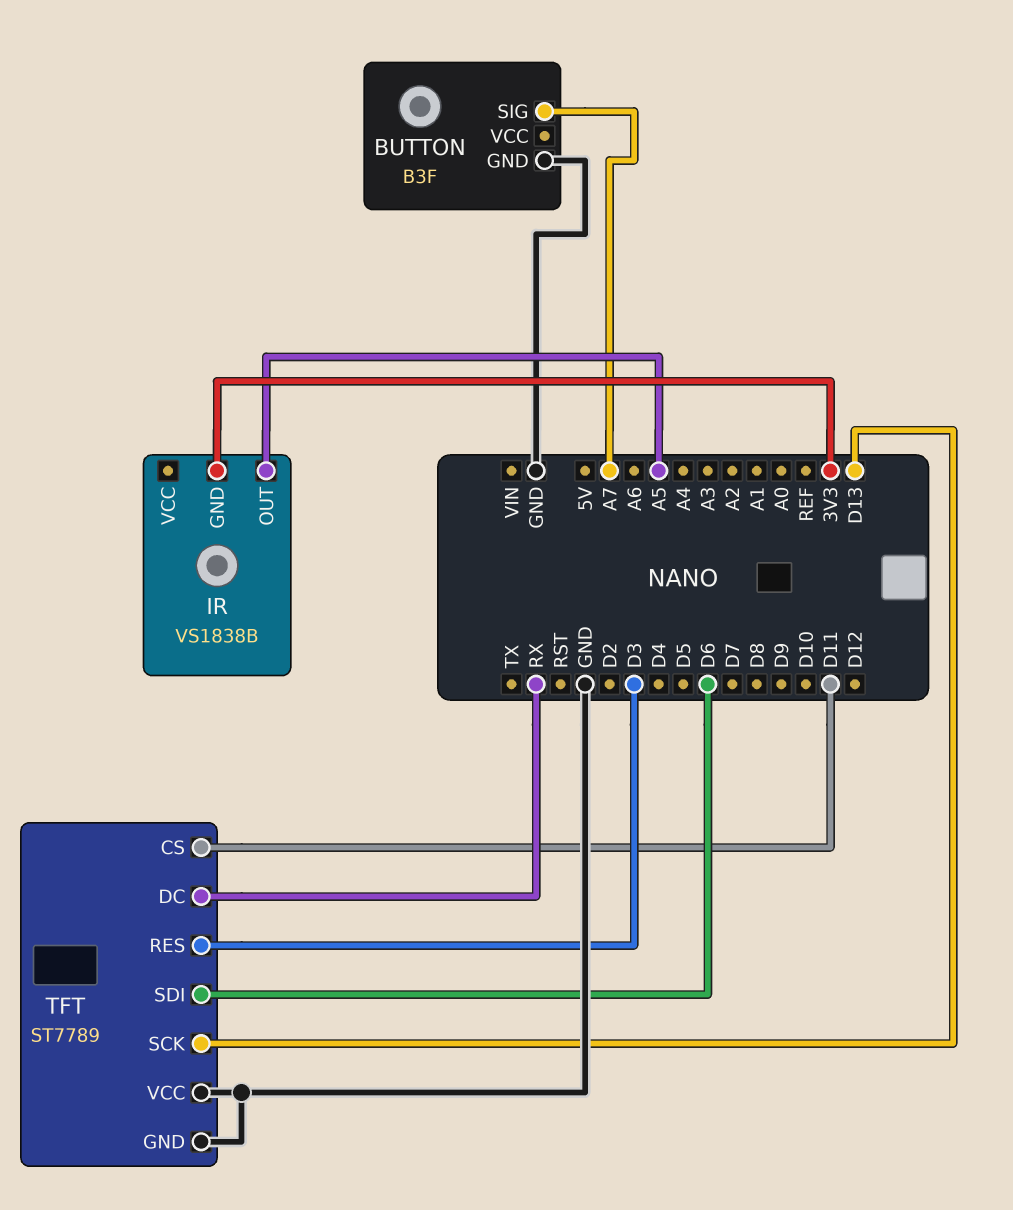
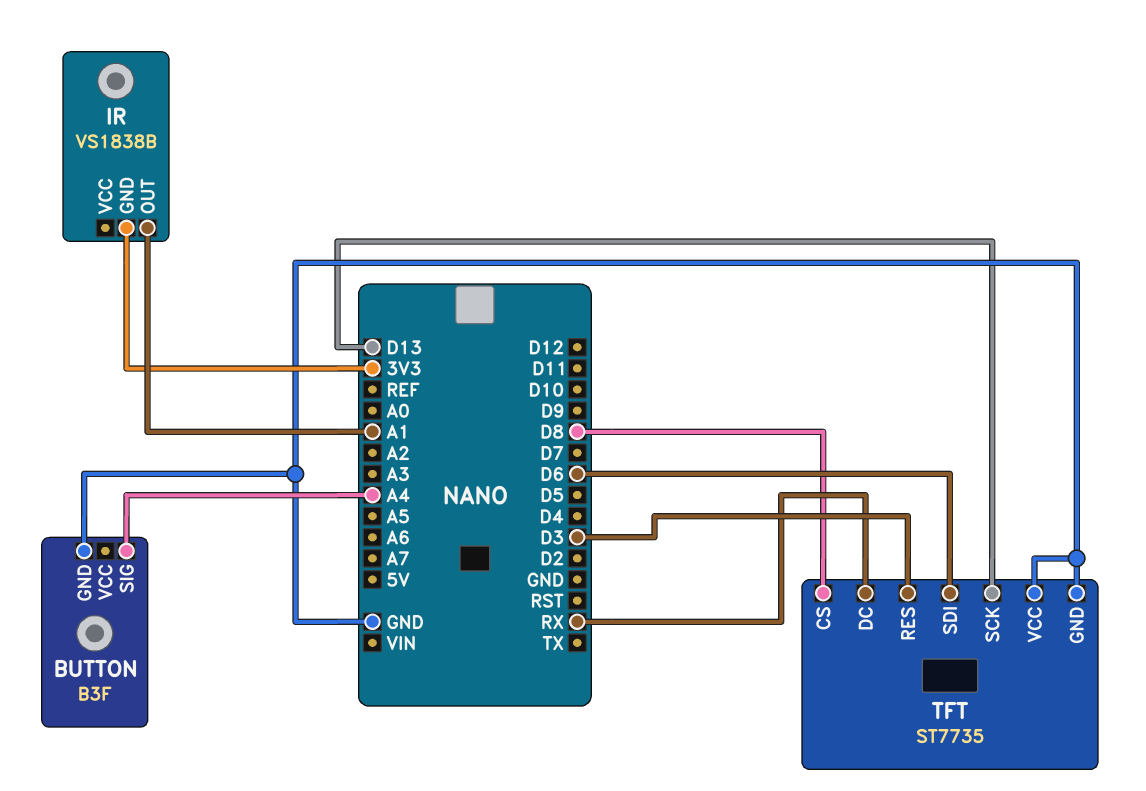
BUTTON pin SIG: A7 -> A4
IR pin OUT: A5 -> A1
TFT: ST7789 -> ST7735
TFT pin CS: D11 -> D8

